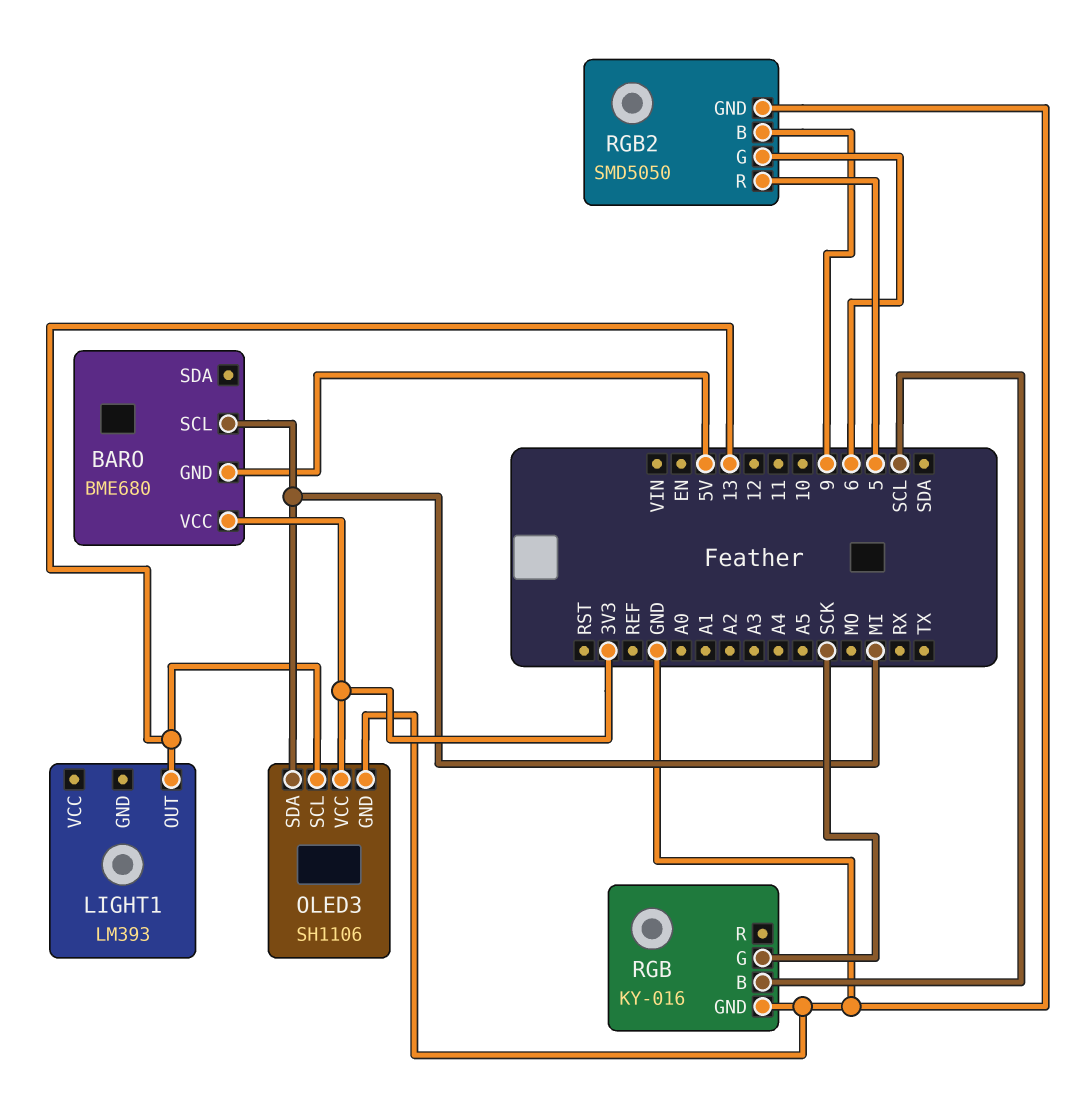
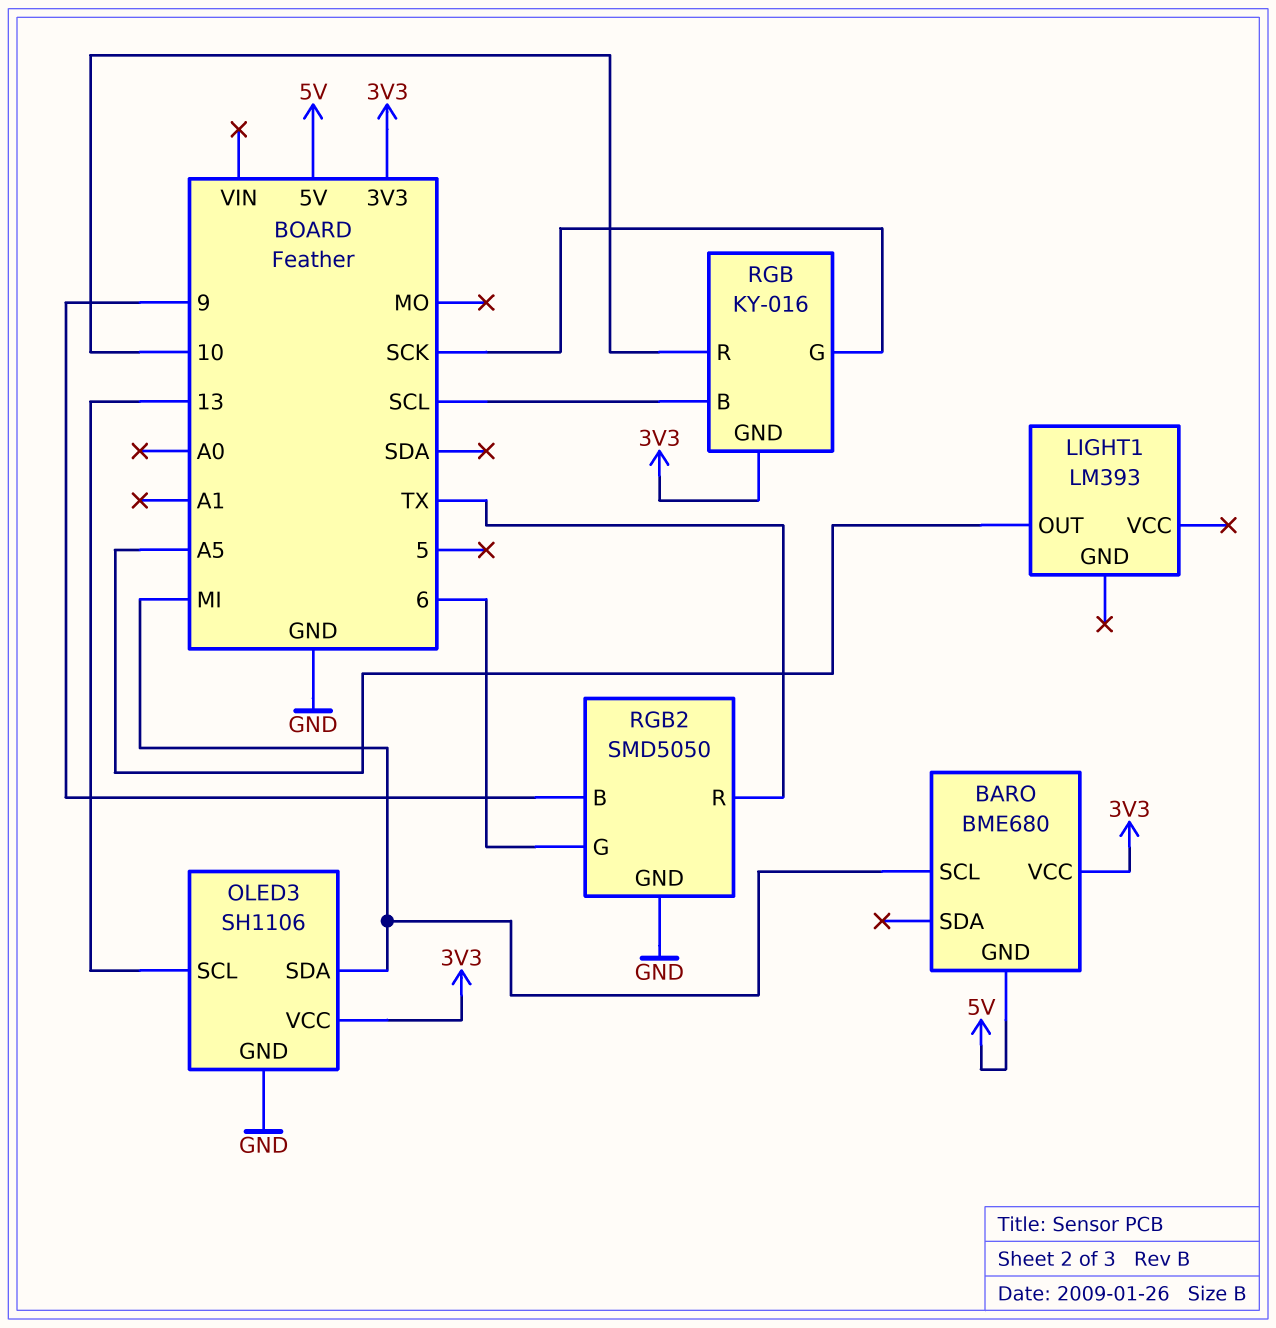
LIGHT1 pin OUT: 13 -> A5
RGB pin GND: GND -> 3V3
RGB pin R: none -> 10
RGB2 pin R: 5 -> TX

